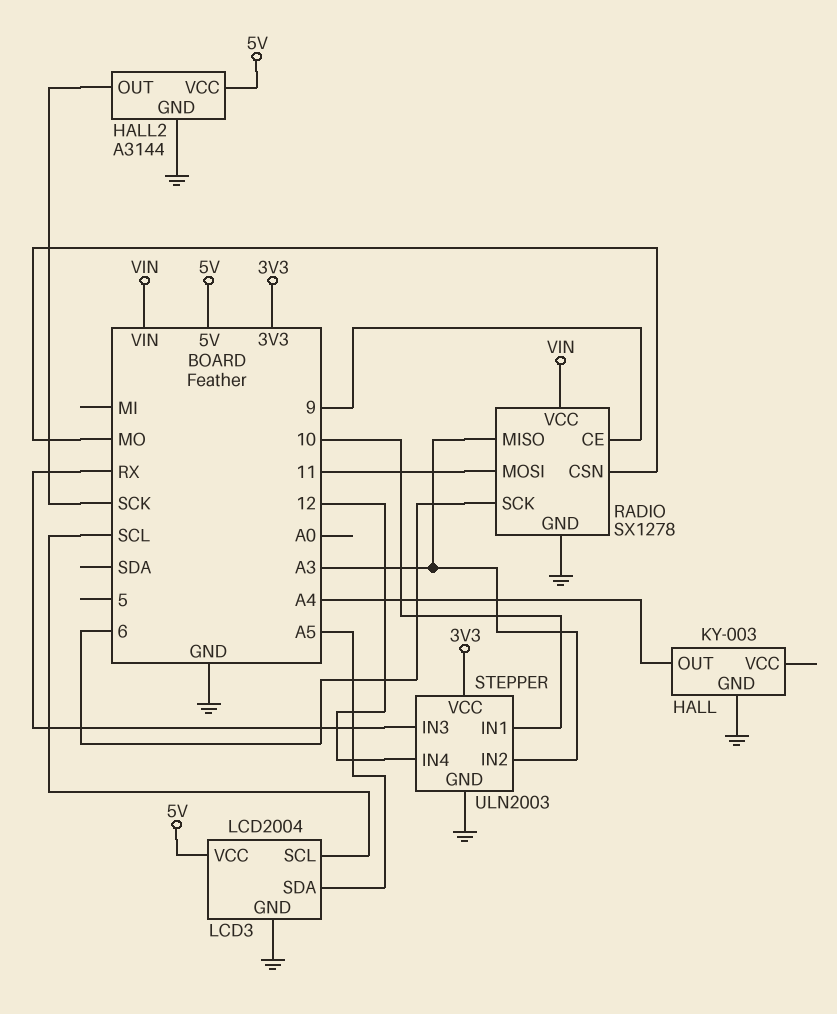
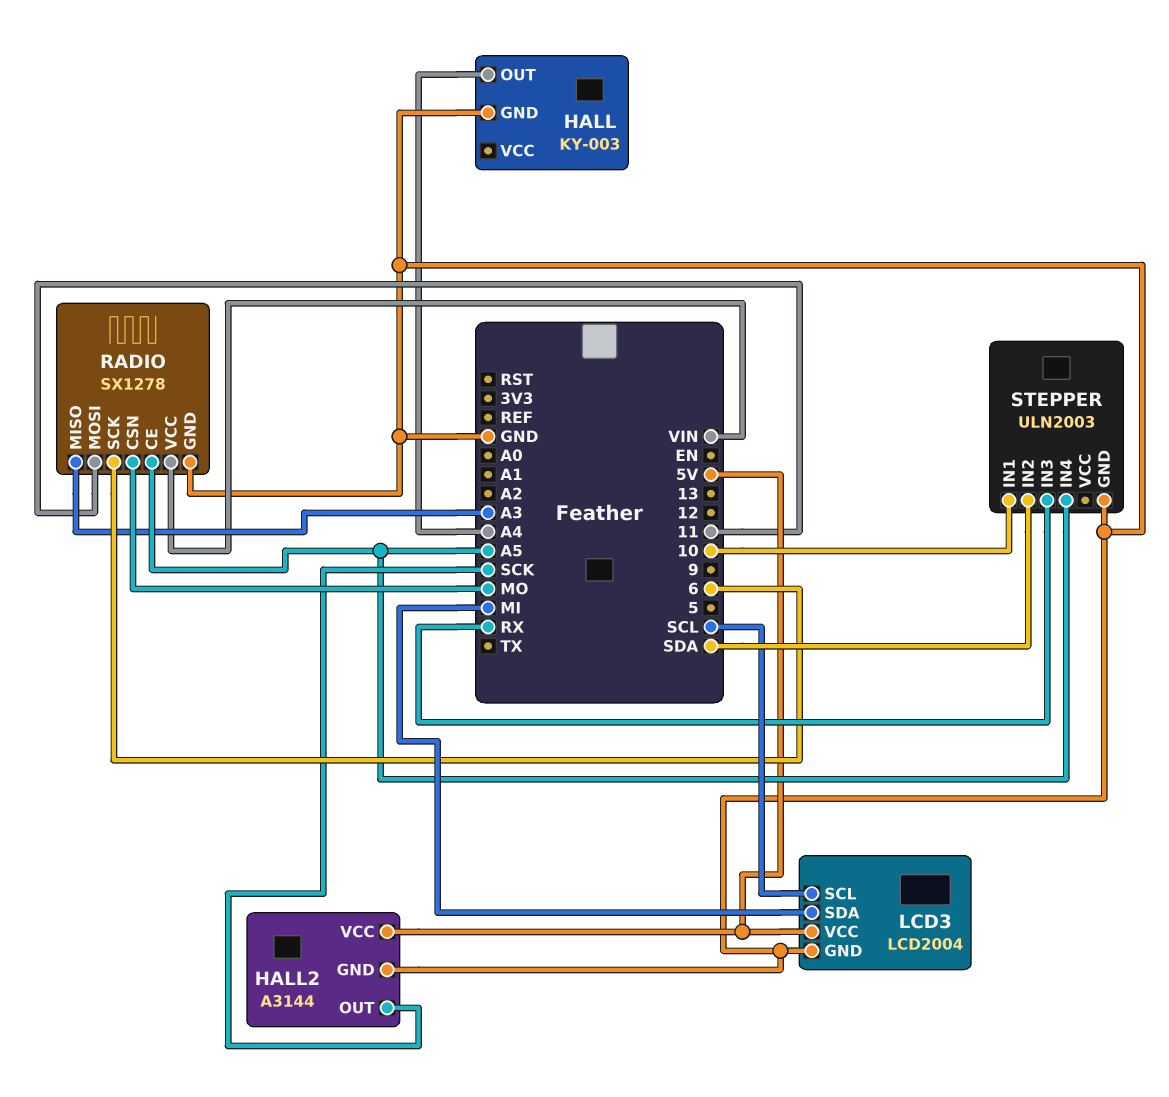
LCD3 pin SDA: A5 -> MI
RADIO pin CE: 9 -> A5
STEPPER pin IN2: A3 -> SDA
STEPPER pin IN4: 12 -> A5
STEPPER pin VCC: 3V3 -> none

